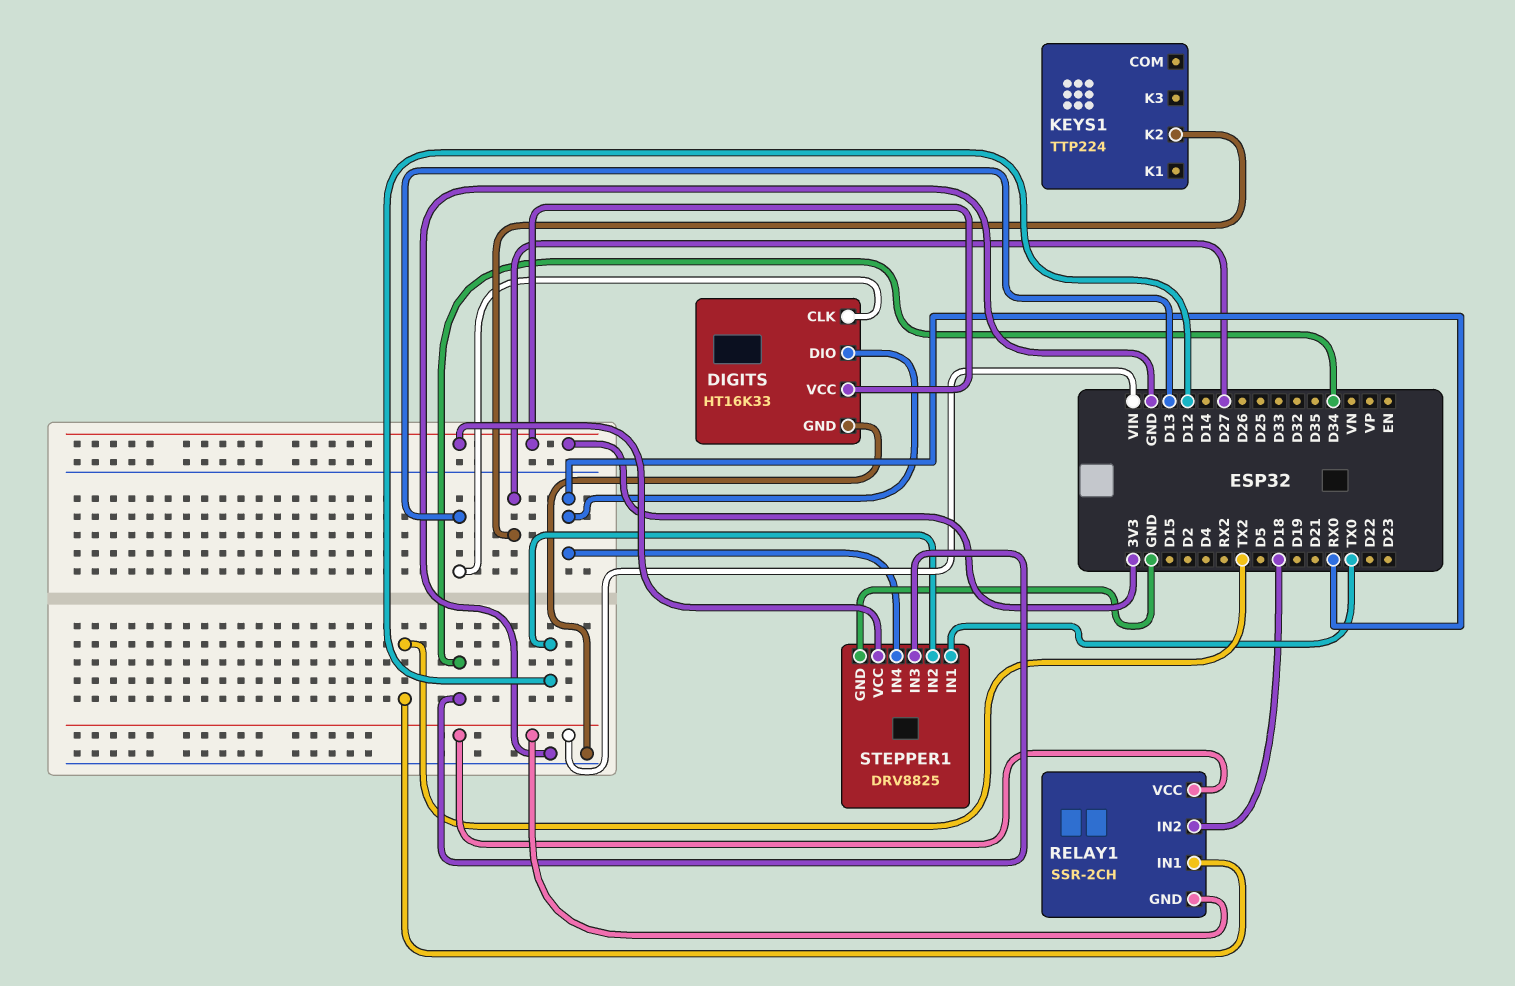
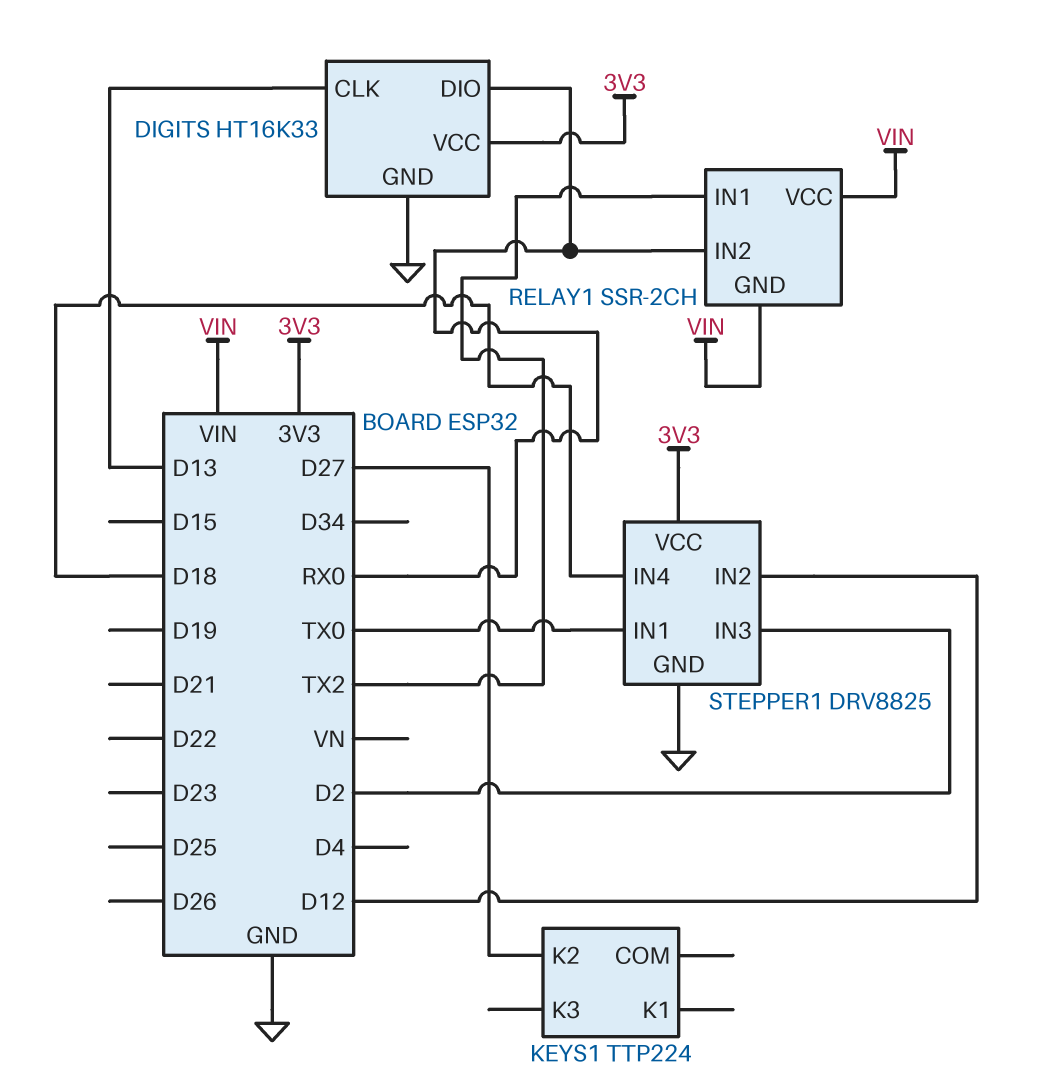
RELAY1 pin IN2: D18 -> RX0
STEPPER1 pin IN3: D34 -> D2
STEPPER1 pin IN4: RX0 -> D18

